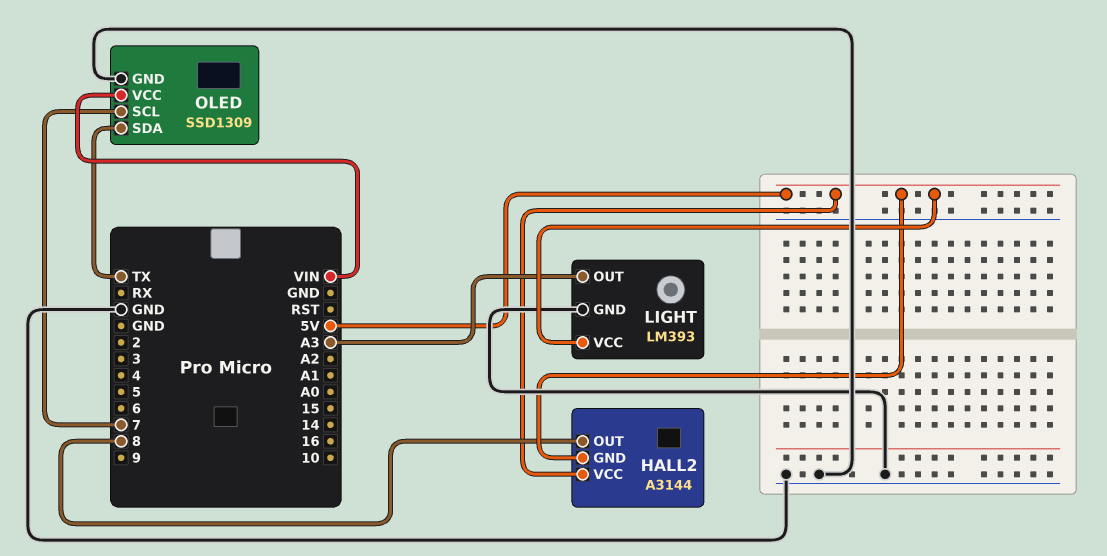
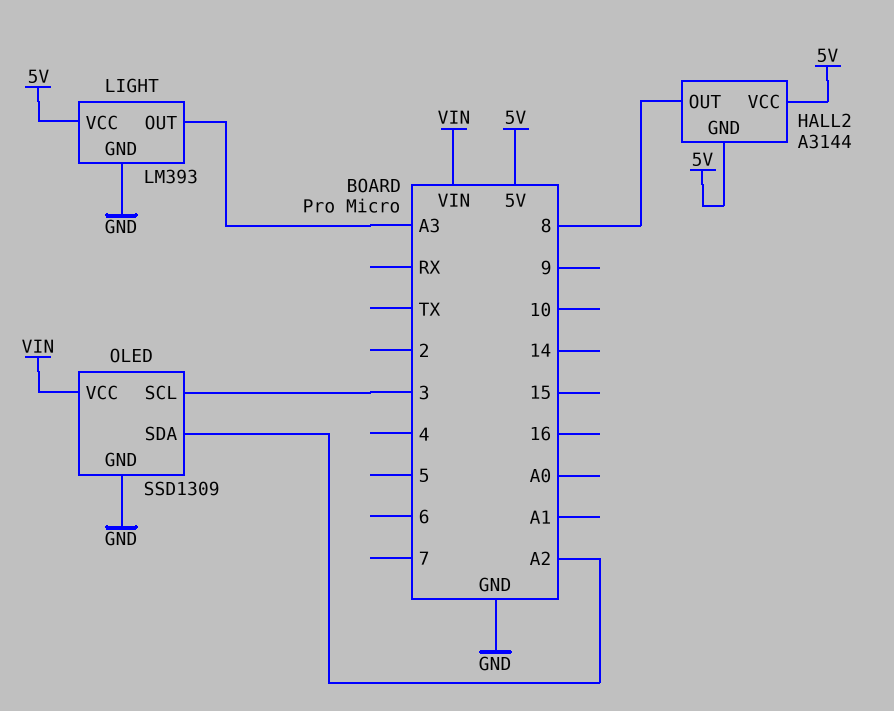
OLED pin SCL: 7 -> 3
OLED pin SDA: TX -> A2

